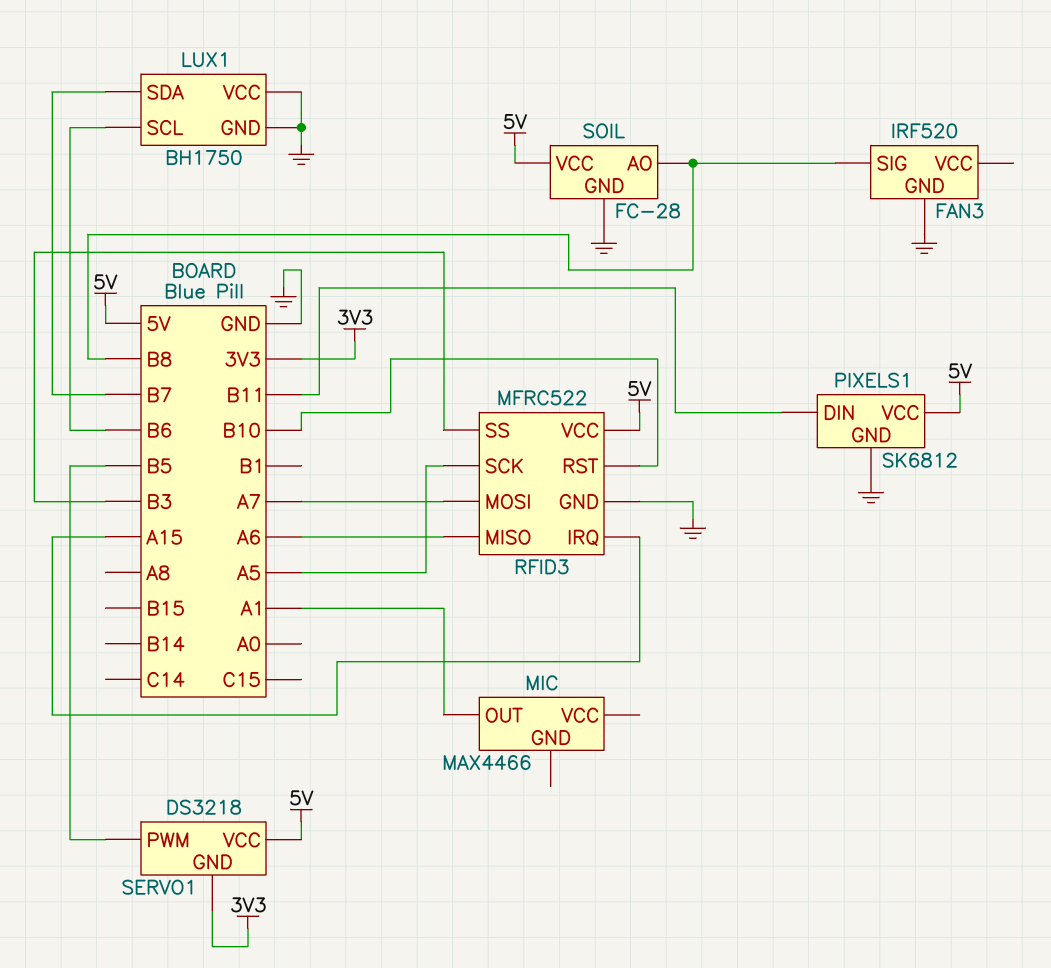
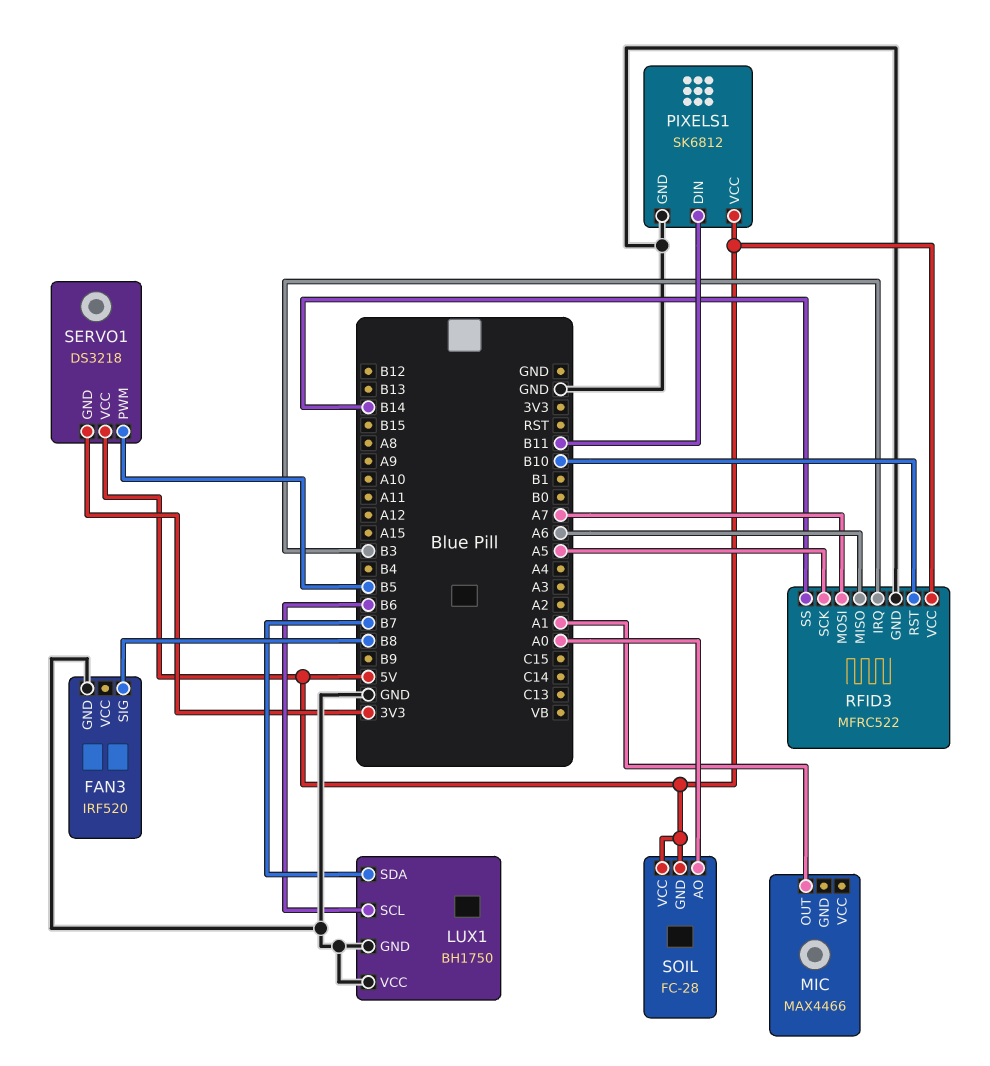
RFID3 pin IRQ: A15 -> B3
RFID3 pin SS: B3 -> B14
SOIL pin AO: B8 -> A0
SOIL pin GND: GND -> 5V

